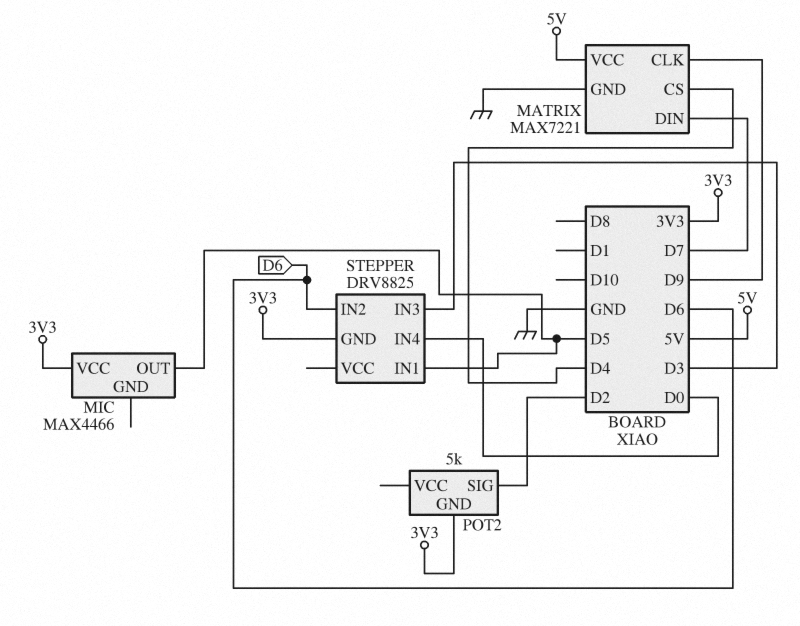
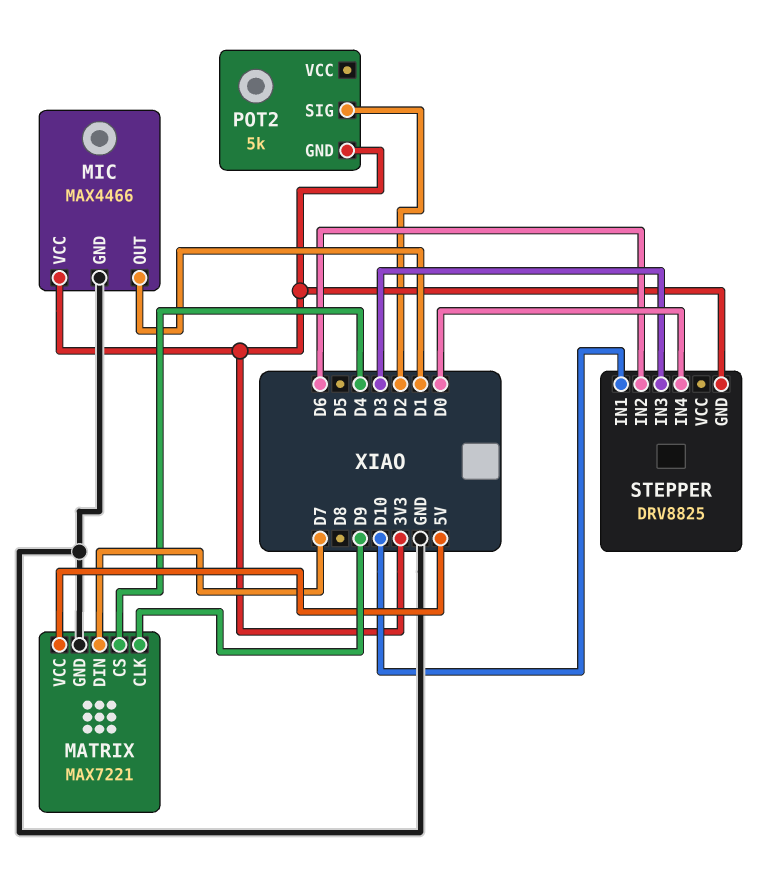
MIC pin GND: none -> GND
MIC pin OUT: D5 -> D1
STEPPER pin IN1: D5 -> D10

